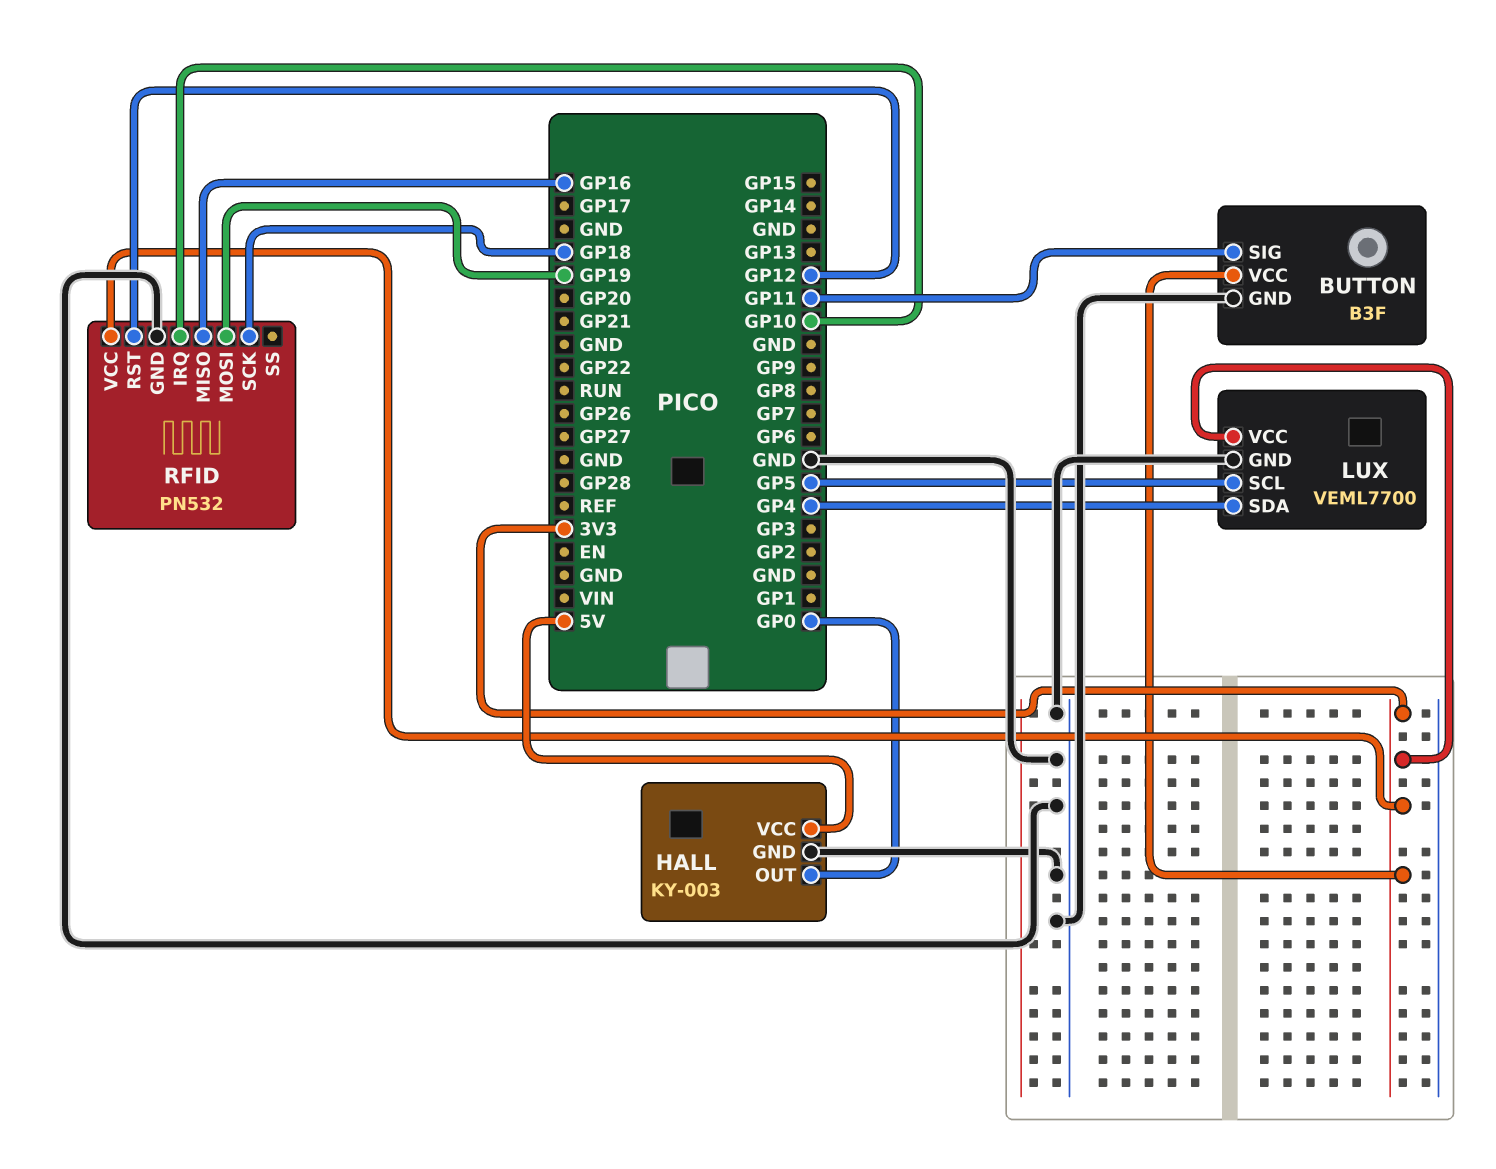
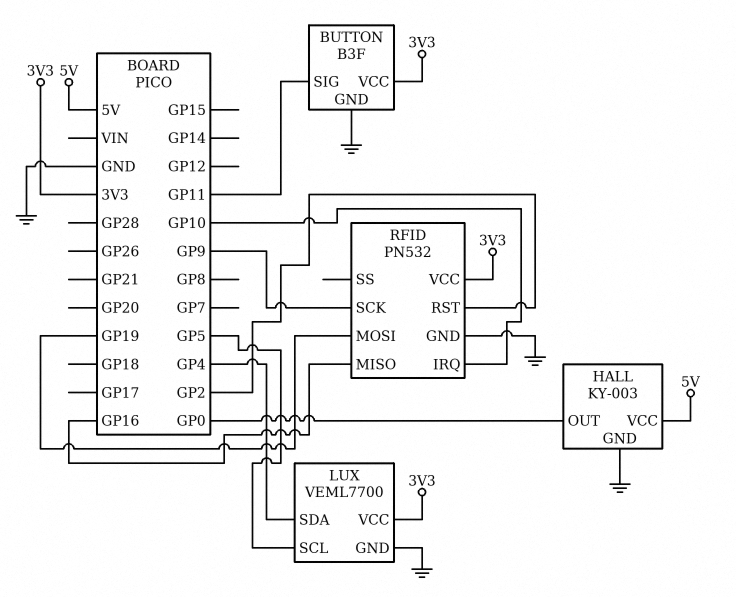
RFID pin RST: GP12 -> GP2
RFID pin SCK: GP18 -> GP9

